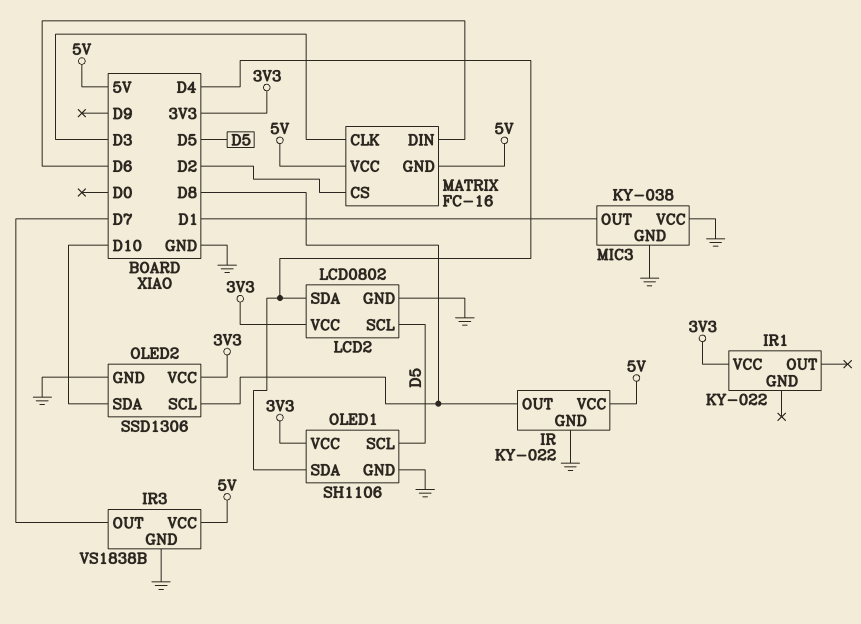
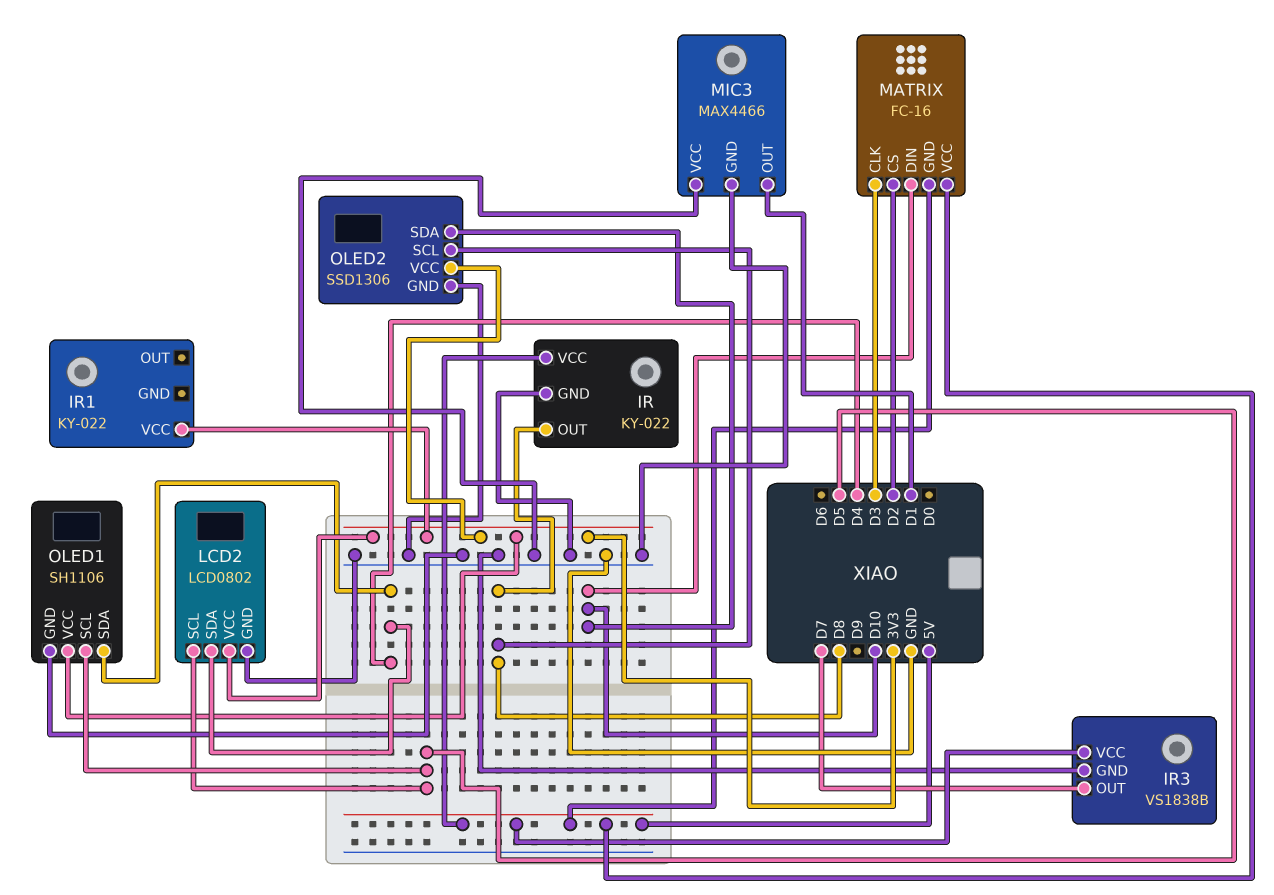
MATRIX pin DIN: D6 -> D10
MIC3: KY-038 -> MAX4466

